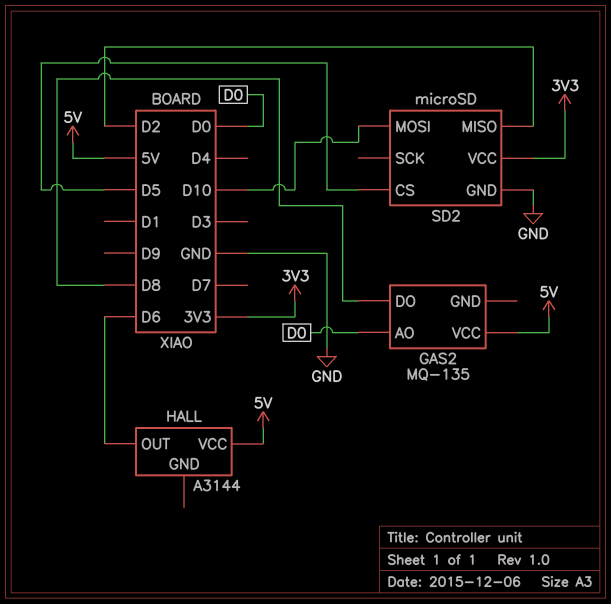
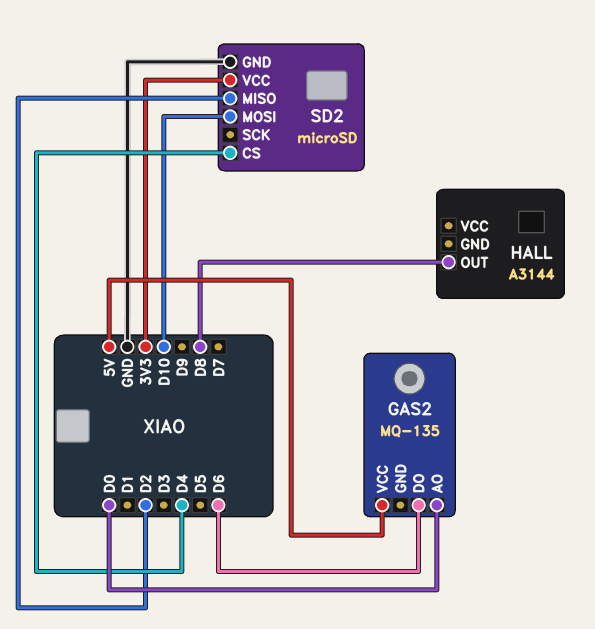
GAS2 pin DO: D8 -> D6
HALL pin OUT: D6 -> D8
HALL pin VCC: 5V -> none
SD2 pin CS: D5 -> D4

